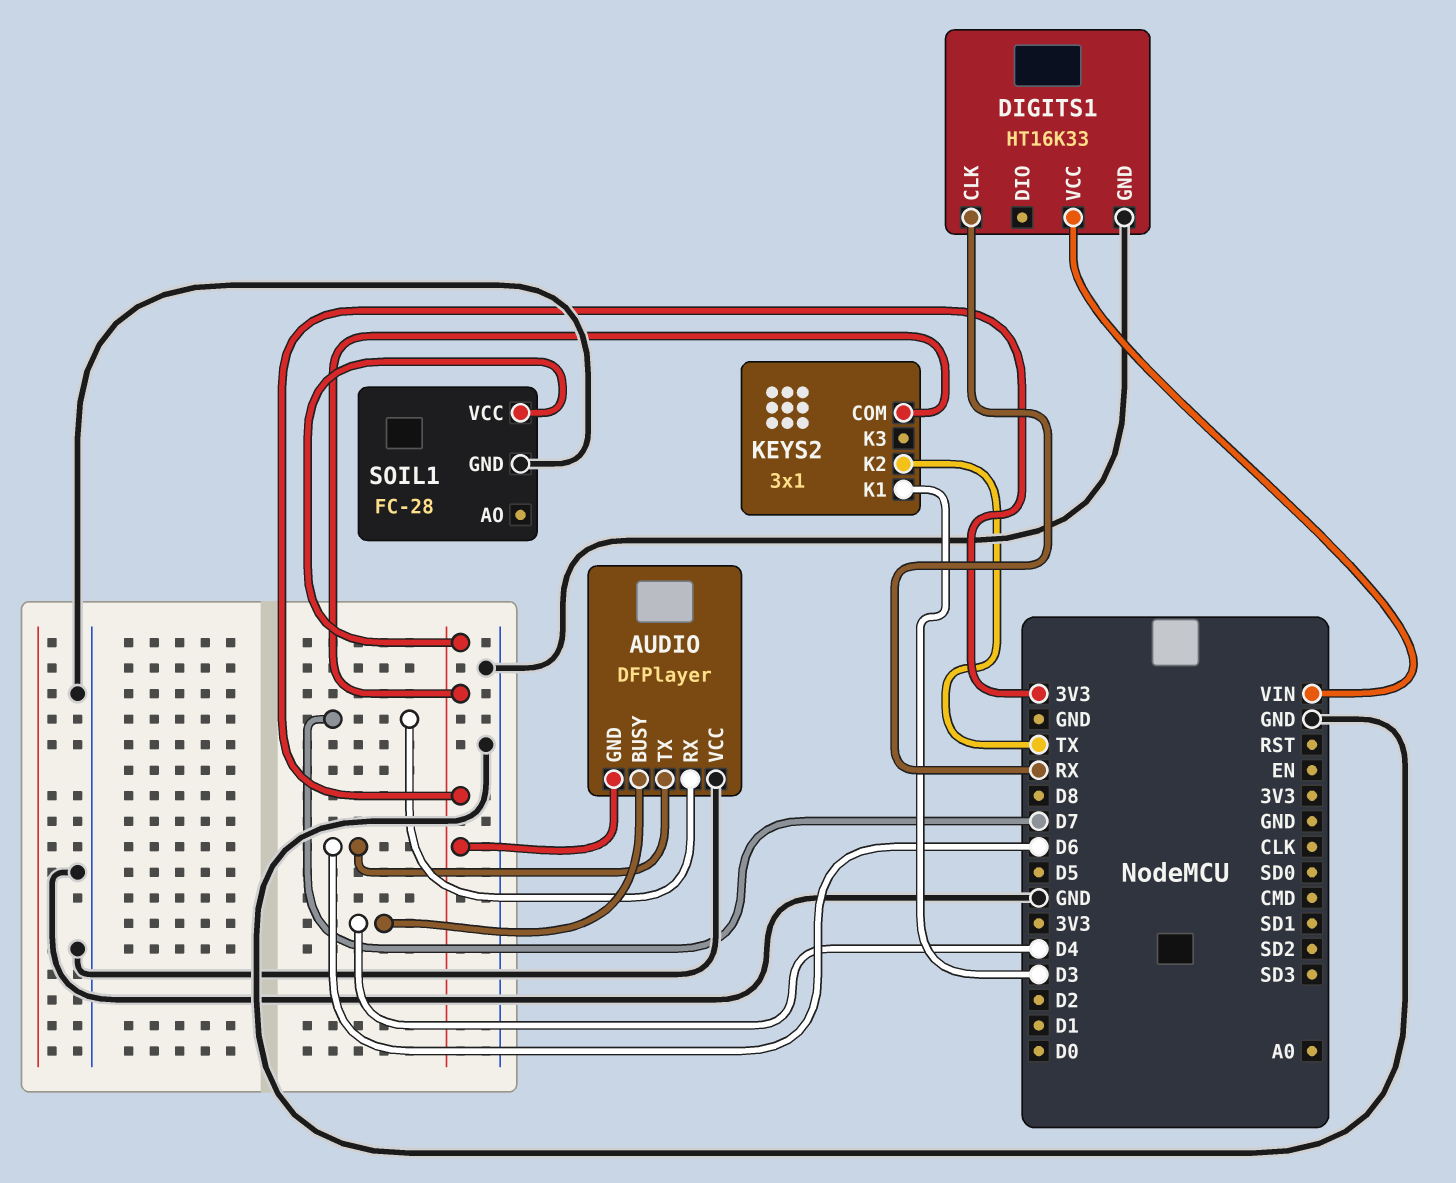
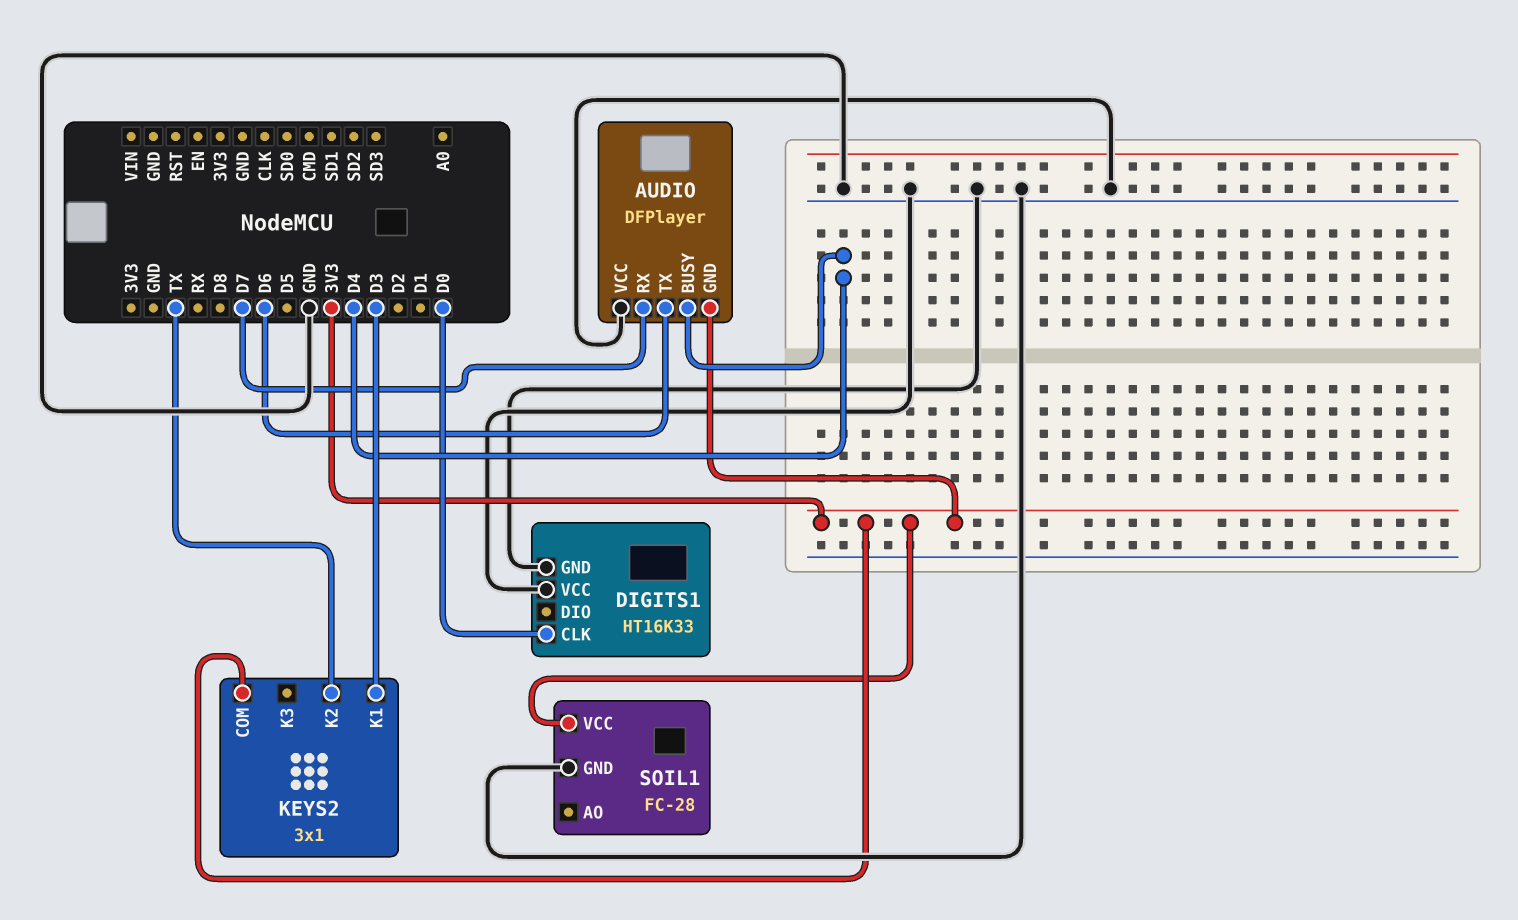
DIGITS1 pin CLK: RX -> D0
DIGITS1 pin VCC: VIN -> GND

